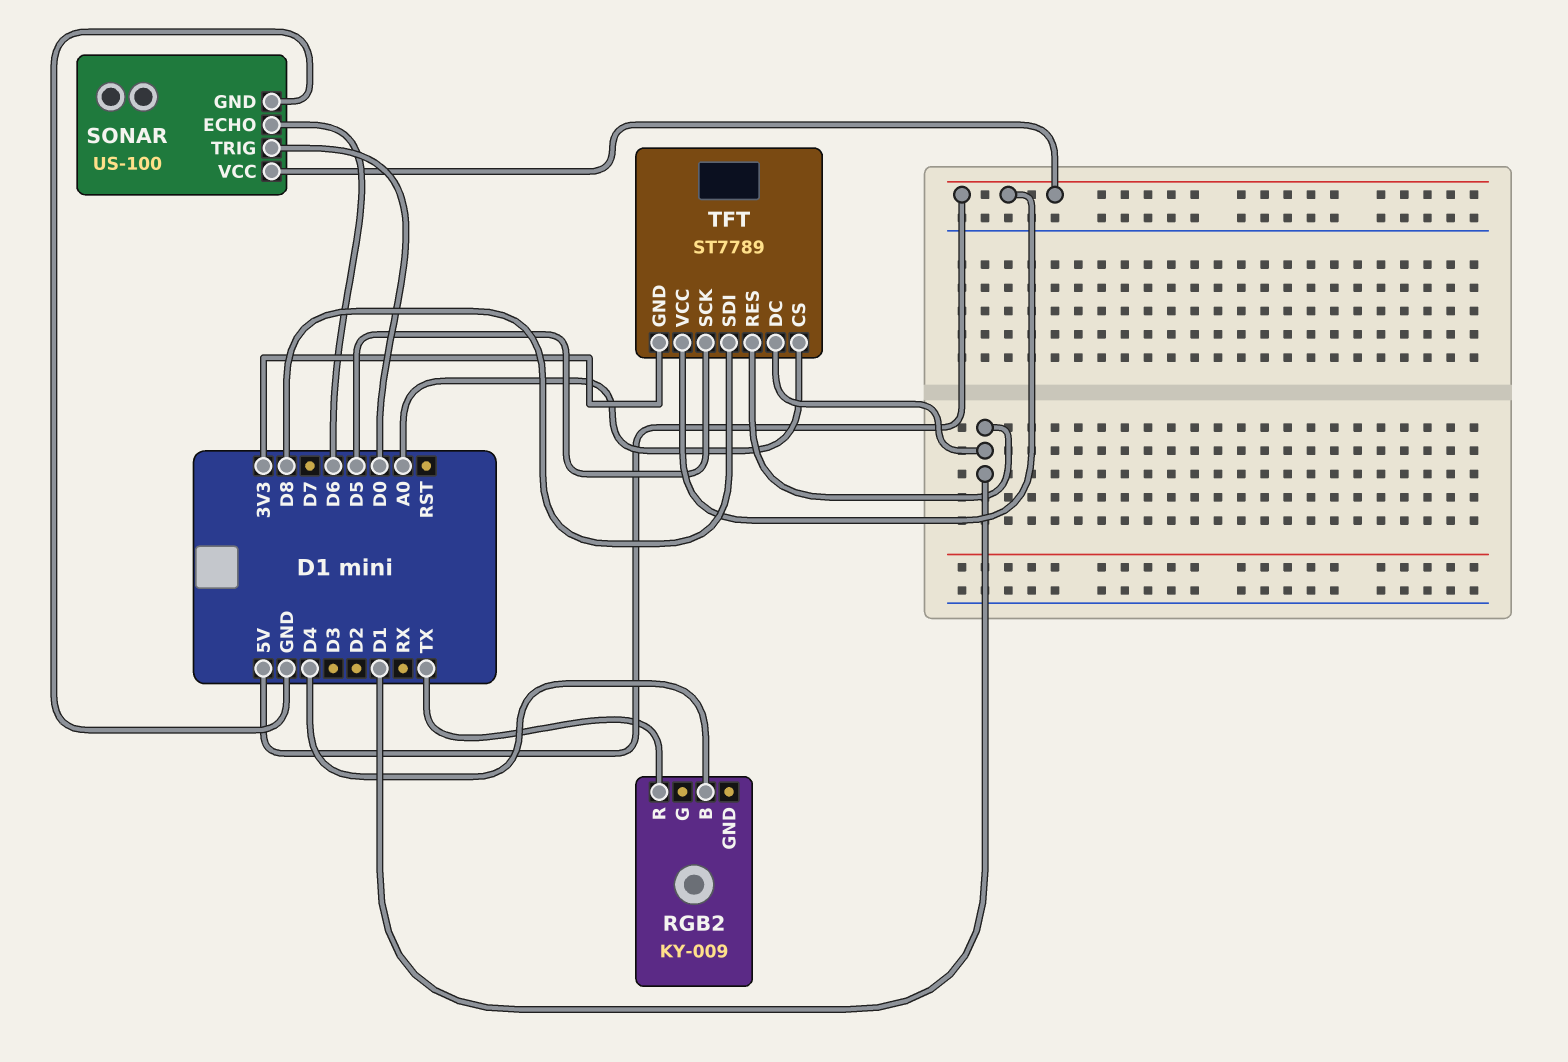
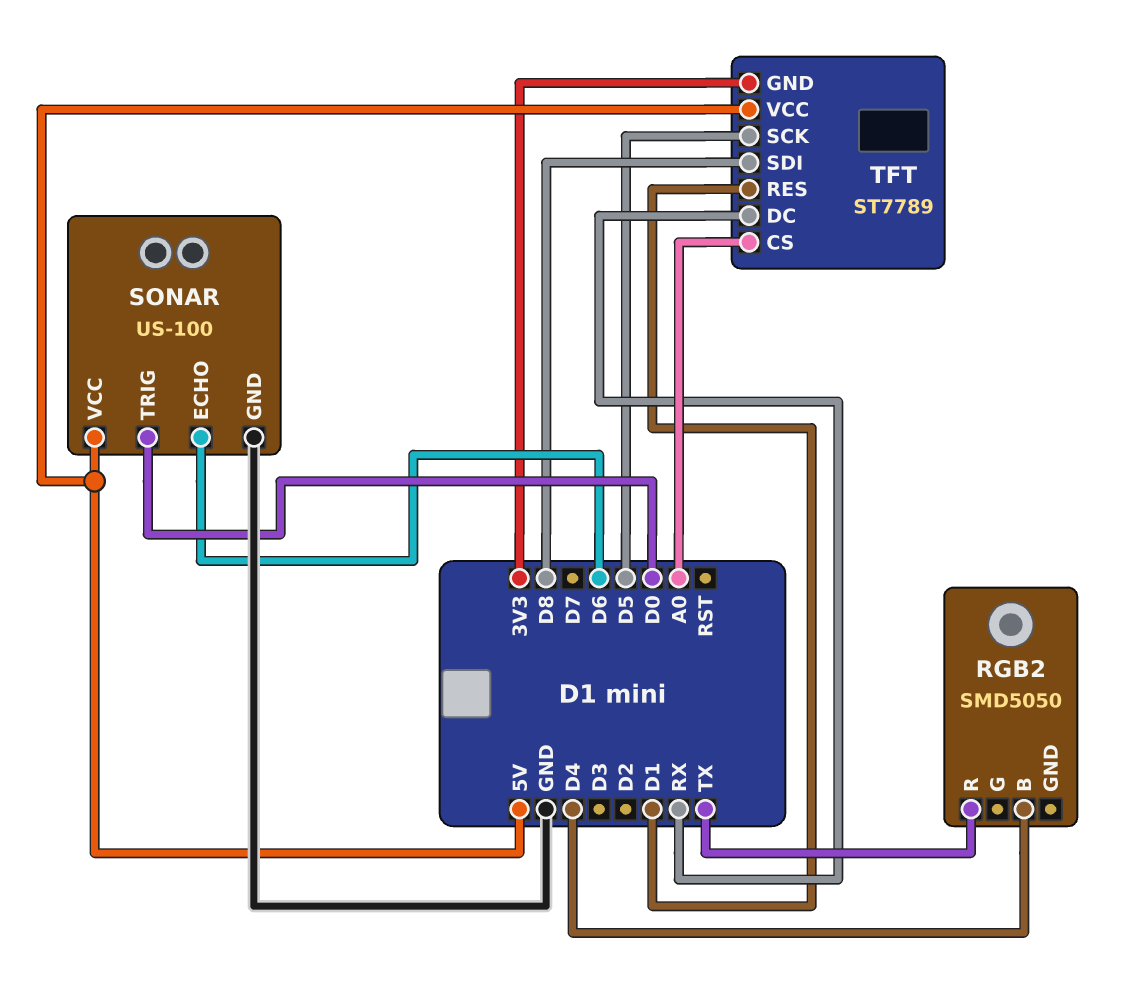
RGB2: KY-009 -> SMD5050
TFT pin DC: D1 -> RX

